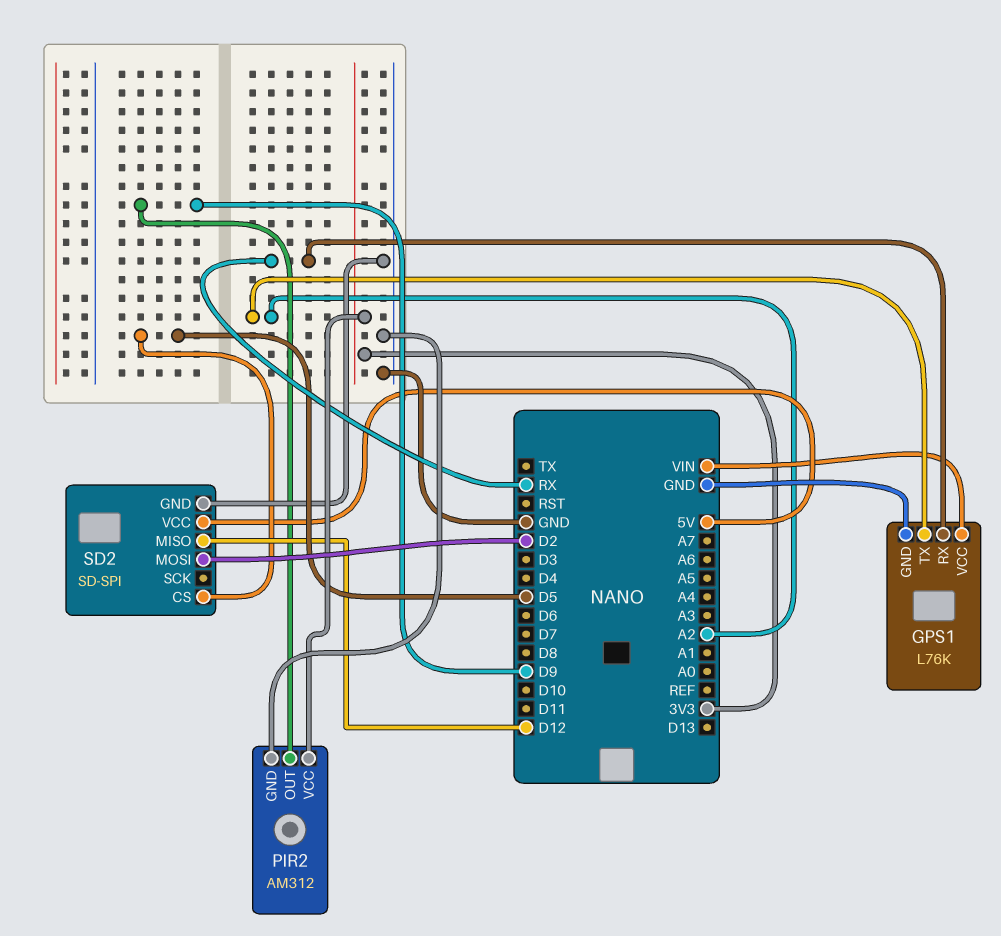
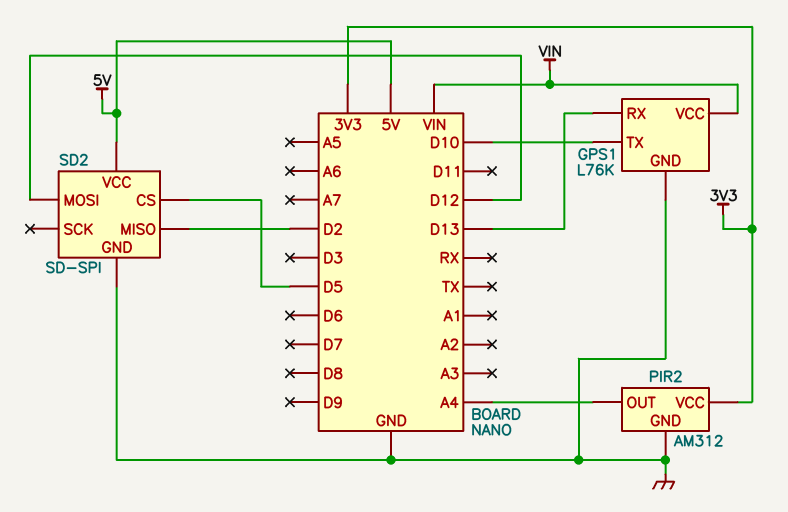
GPS1 pin RX: RX -> D13
GPS1 pin TX: A2 -> D10
PIR2 pin OUT: D9 -> A4
SD2 pin MISO: D12 -> D2
SD2 pin MOSI: D2 -> D12

